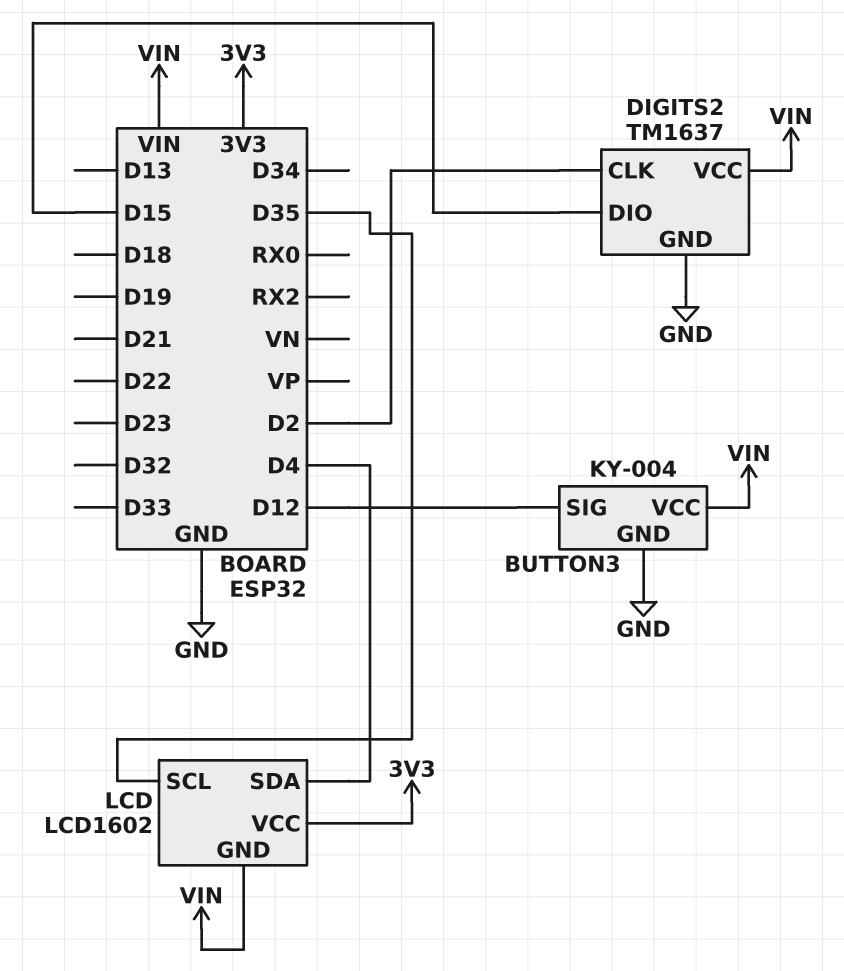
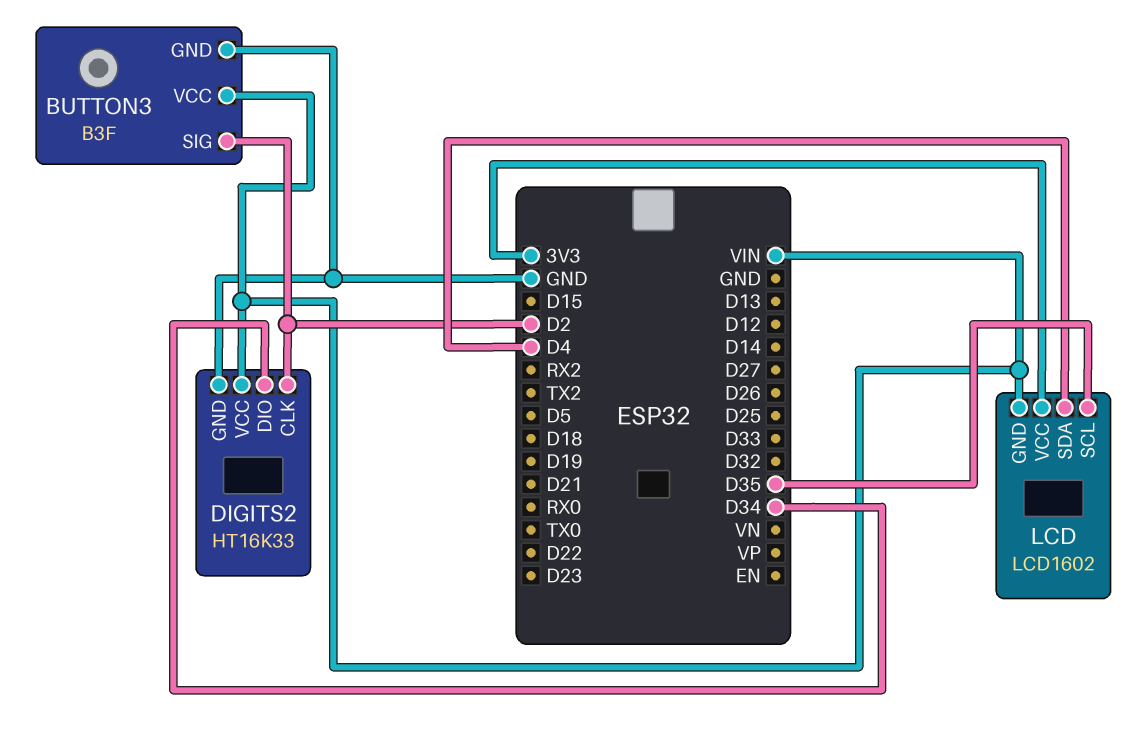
BUTTON3: KY-004 -> B3F
BUTTON3 pin SIG: D12 -> D2
DIGITS2: TM1637 -> HT16K33
DIGITS2 pin DIO: D15 -> D34

